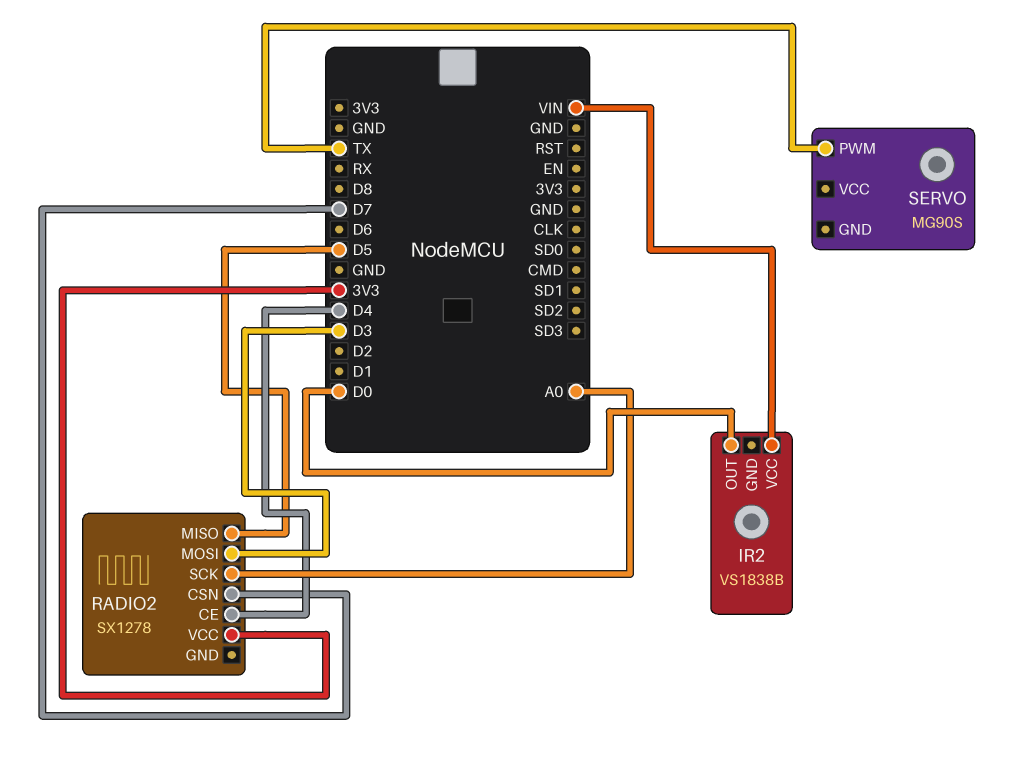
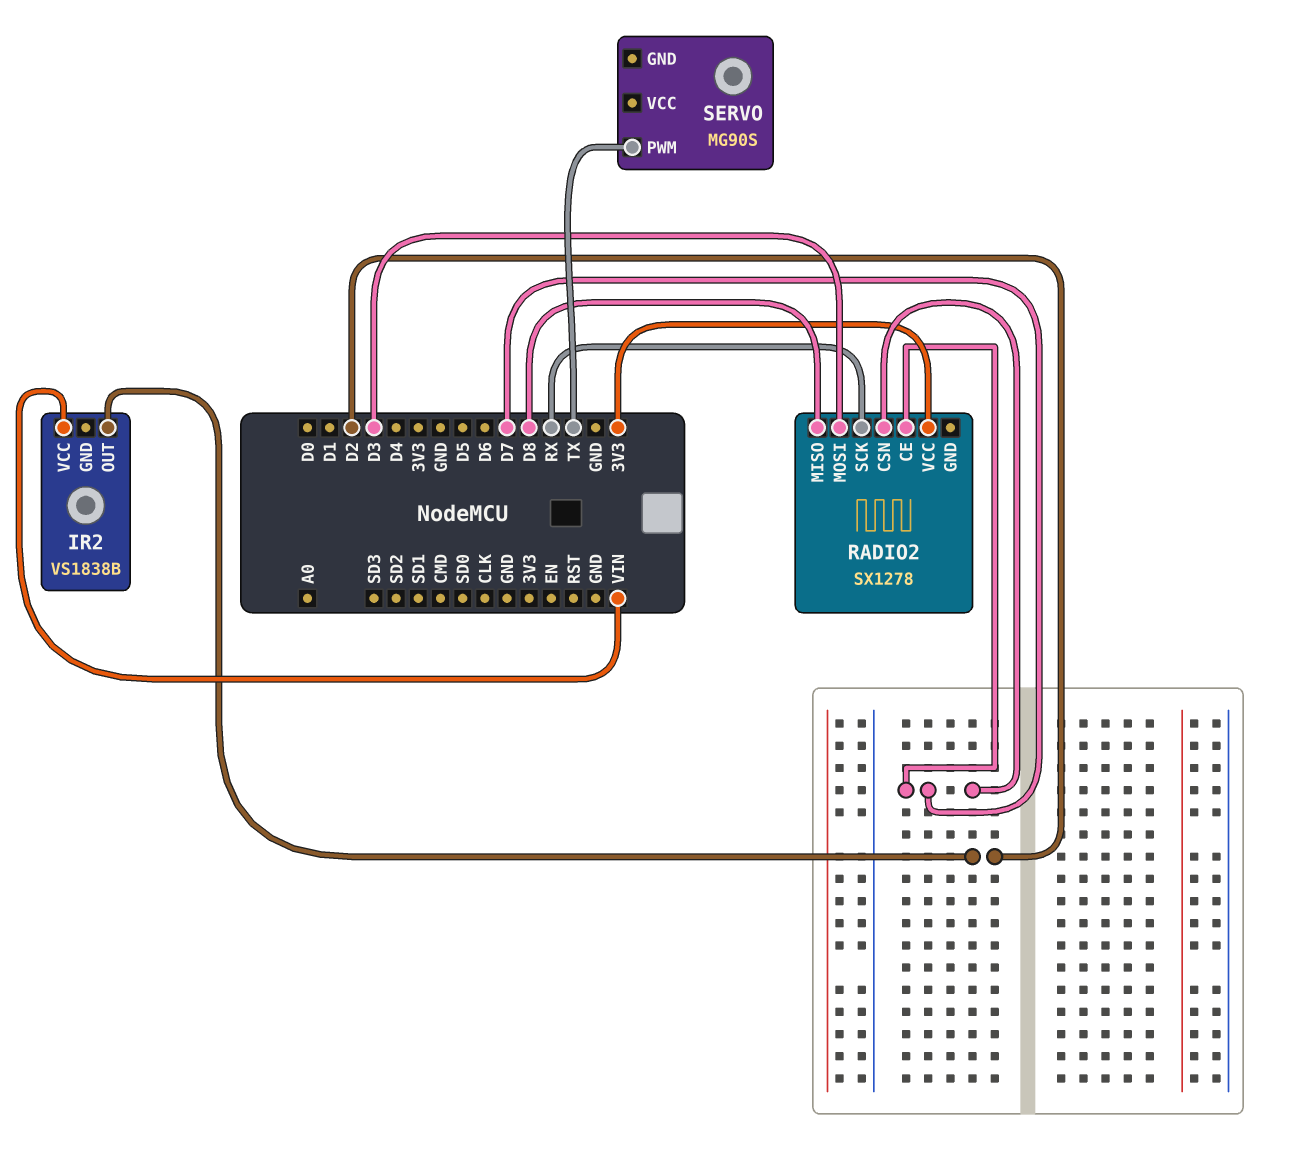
IR2 pin OUT: D0 -> D2
RADIO2 pin CE: D4 -> D7
RADIO2 pin MISO: D5 -> D8
RADIO2 pin SCK: A0 -> RX

